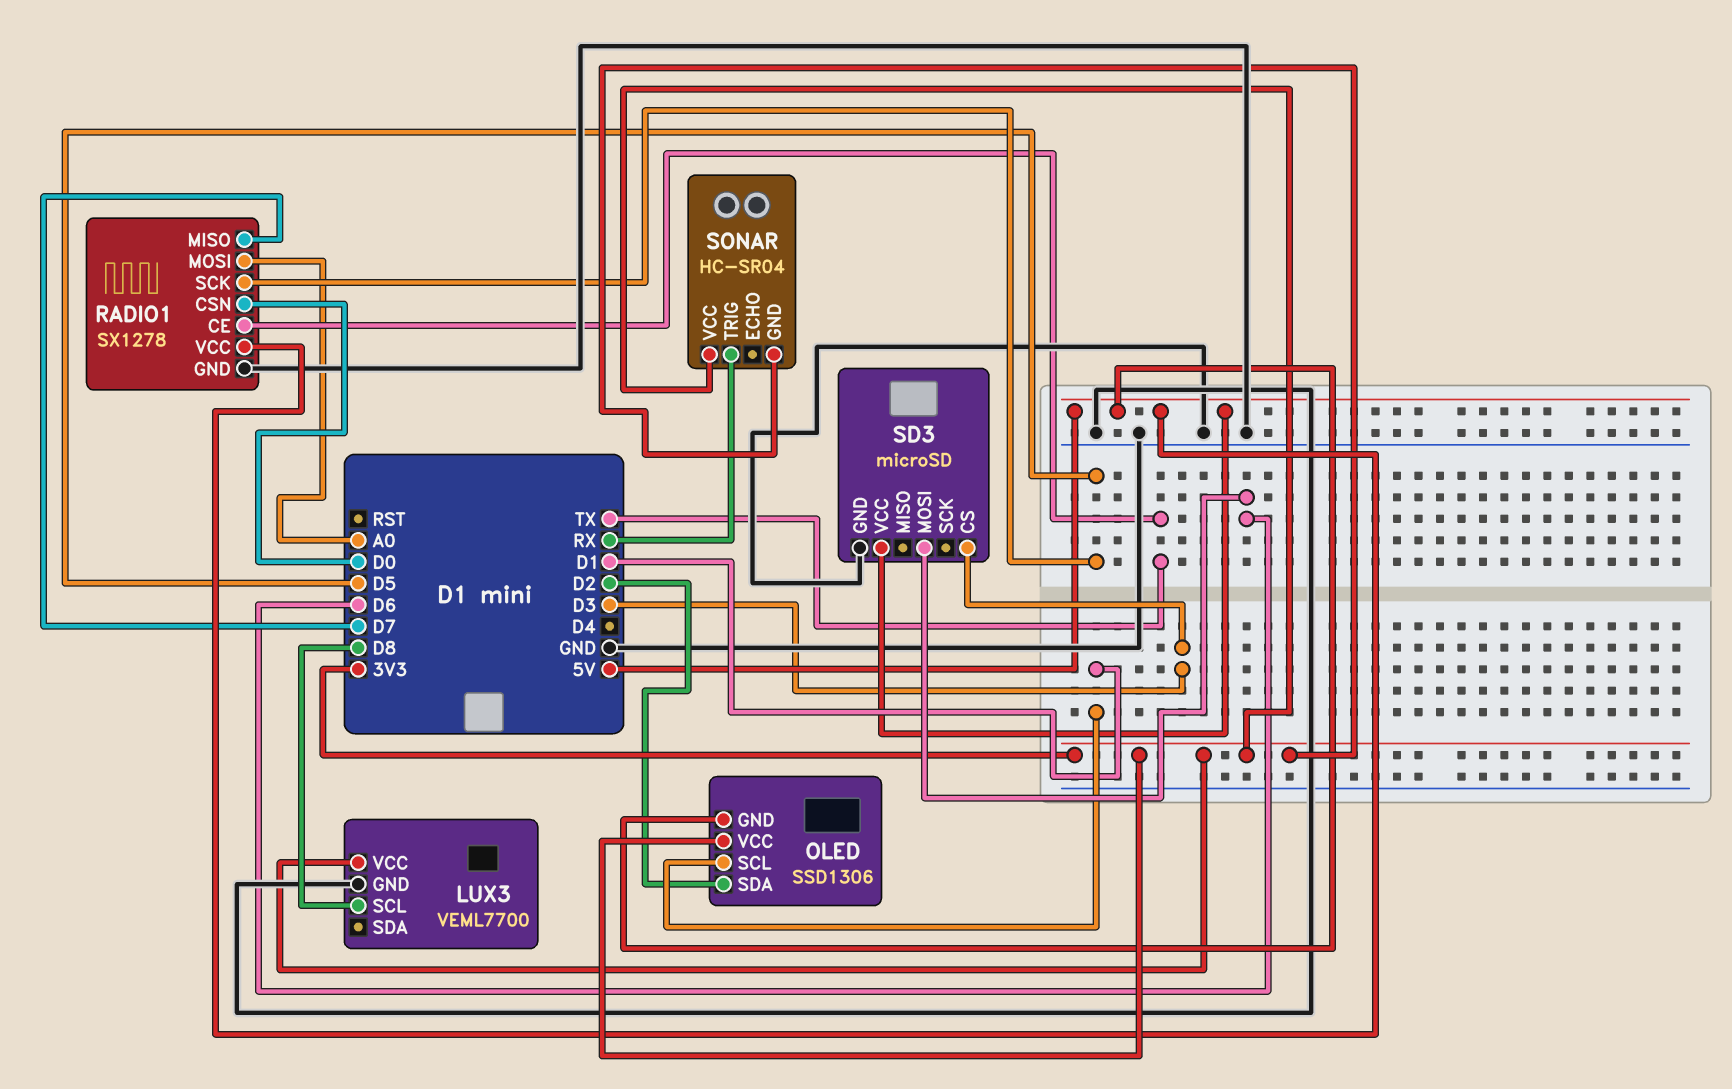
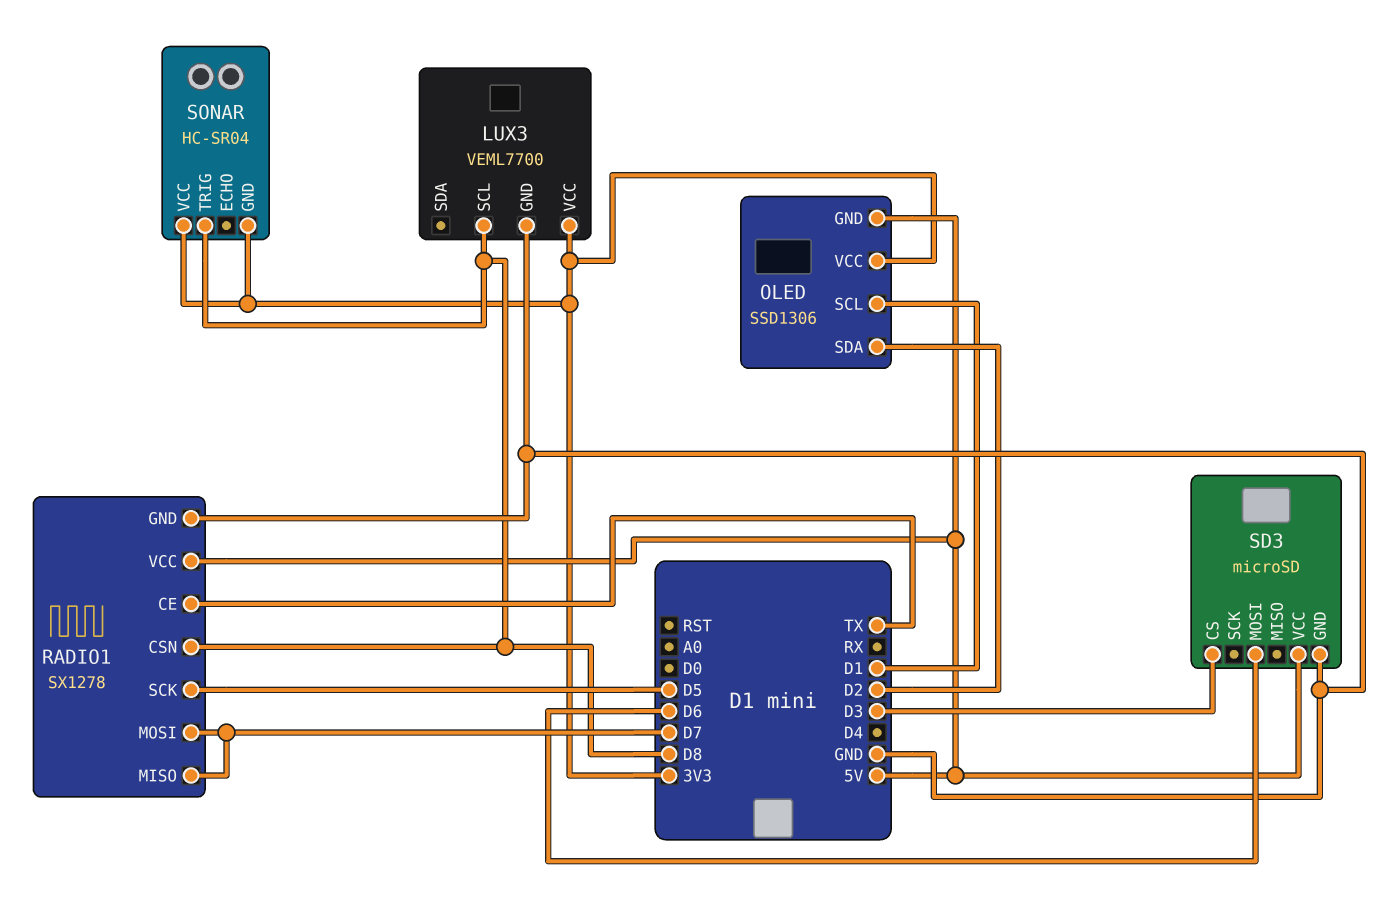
RADIO1 pin CSN: D0 -> D8
RADIO1 pin MOSI: A0 -> D7
SONAR pin TRIG: RX -> D8

